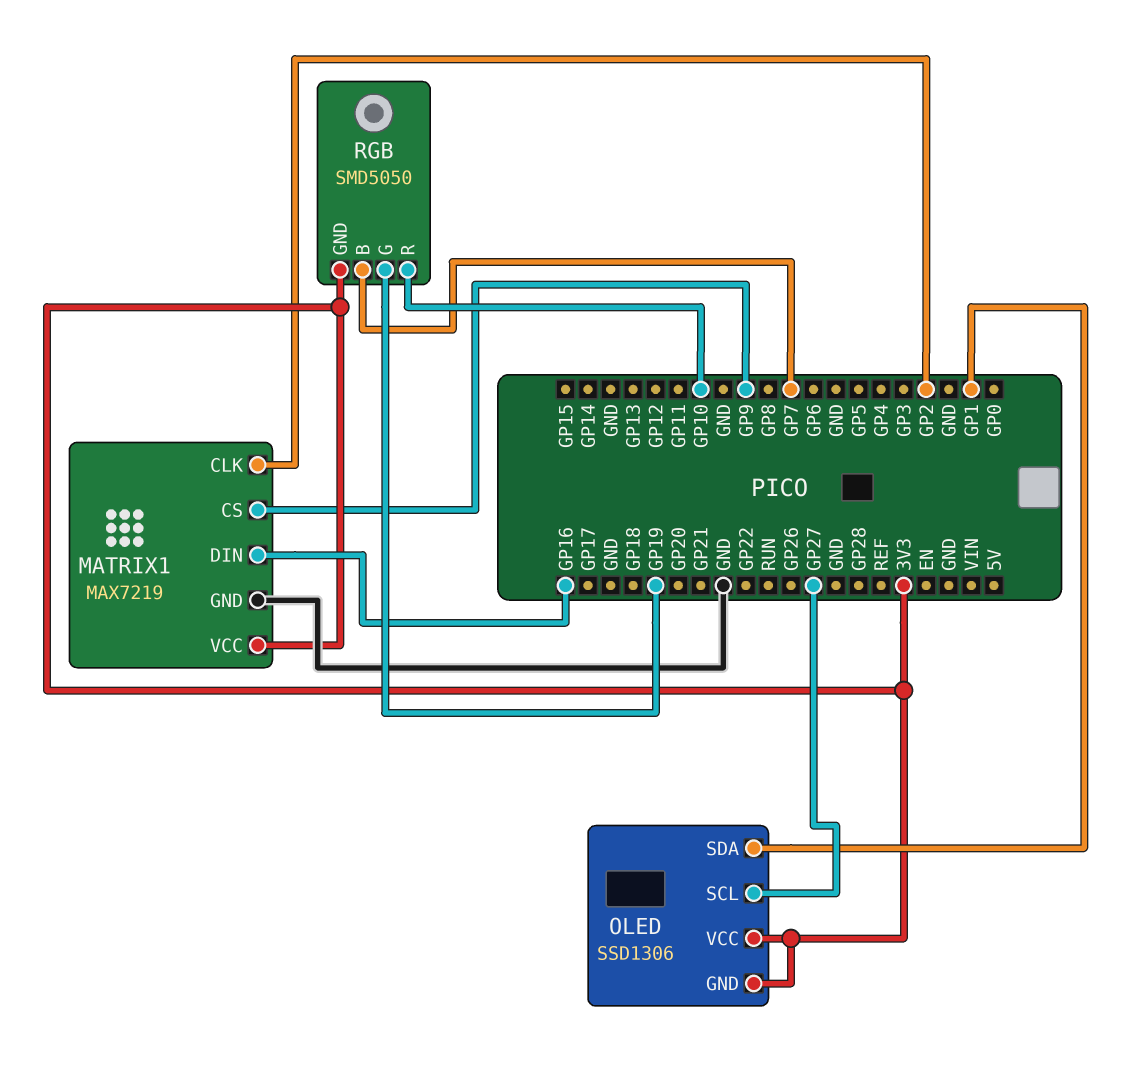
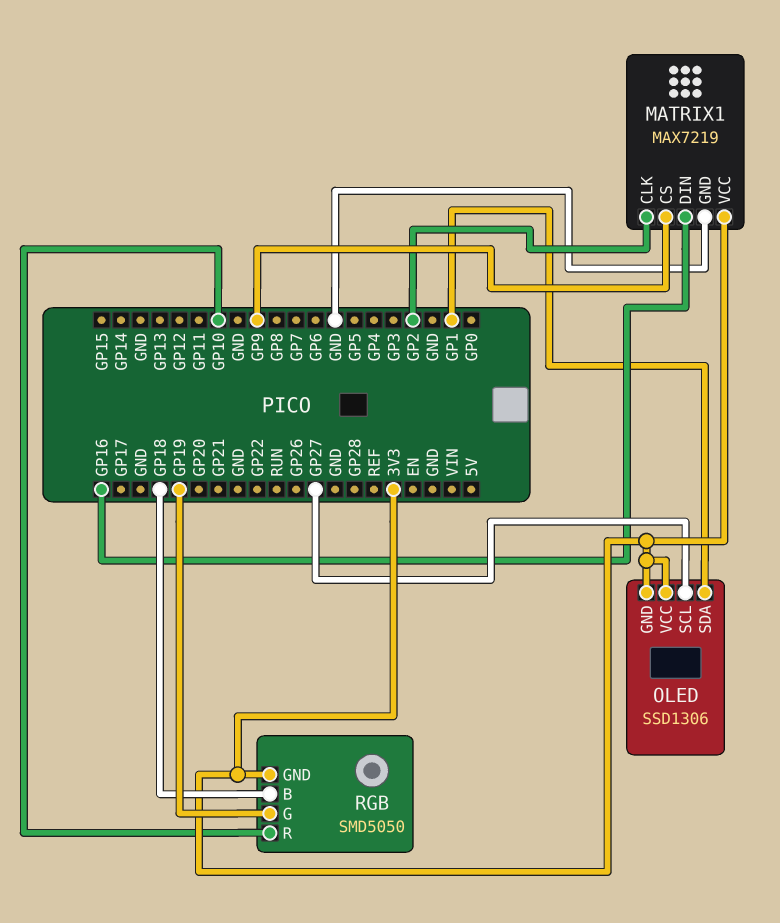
RGB pin B: GP7 -> GP18

